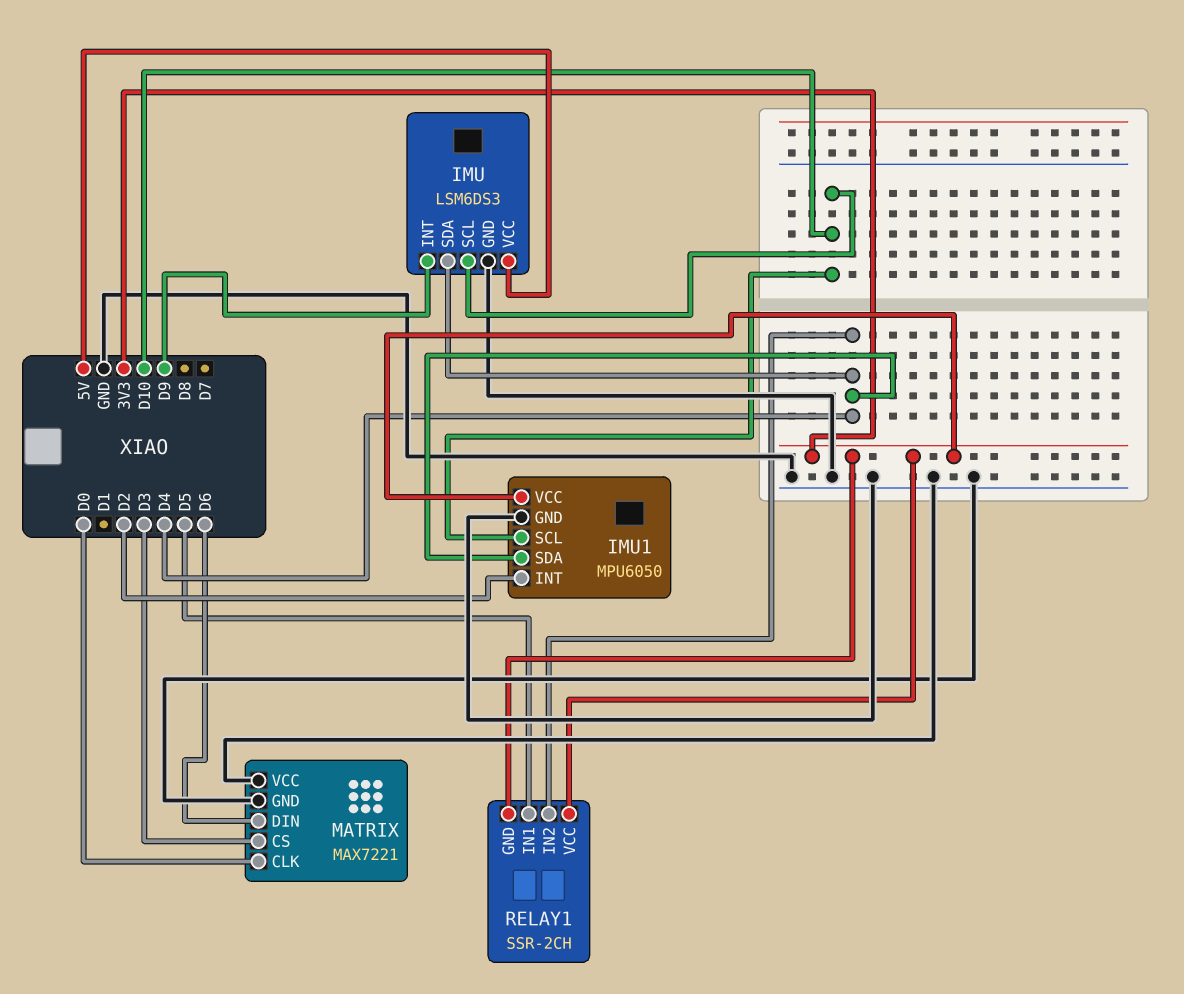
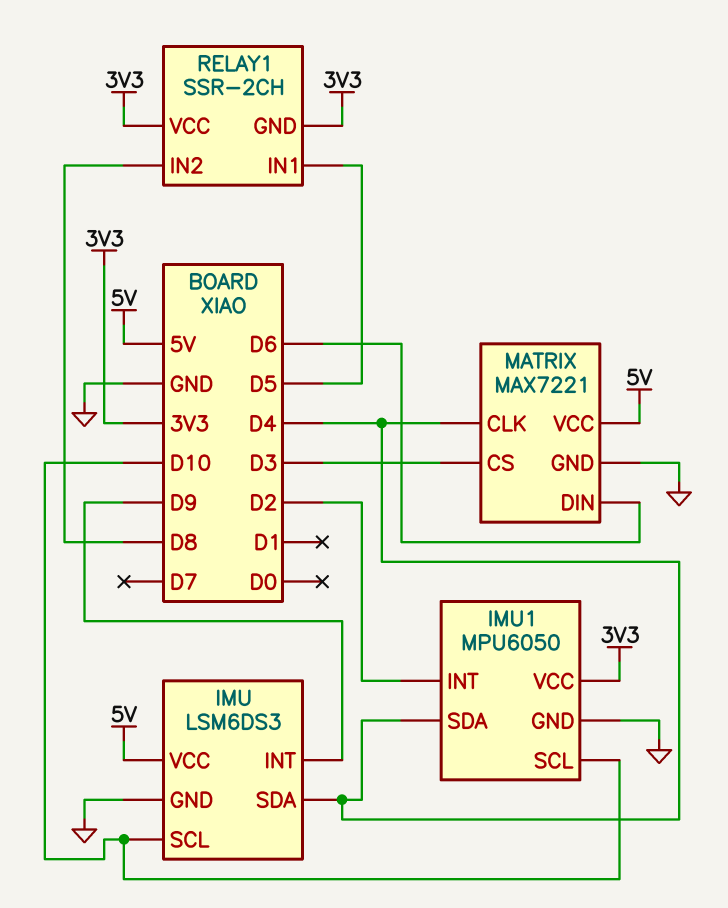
MATRIX pin CLK: D0 -> D4
MATRIX pin VCC: GND -> 5V
RELAY1 pin IN2: D4 -> D8

